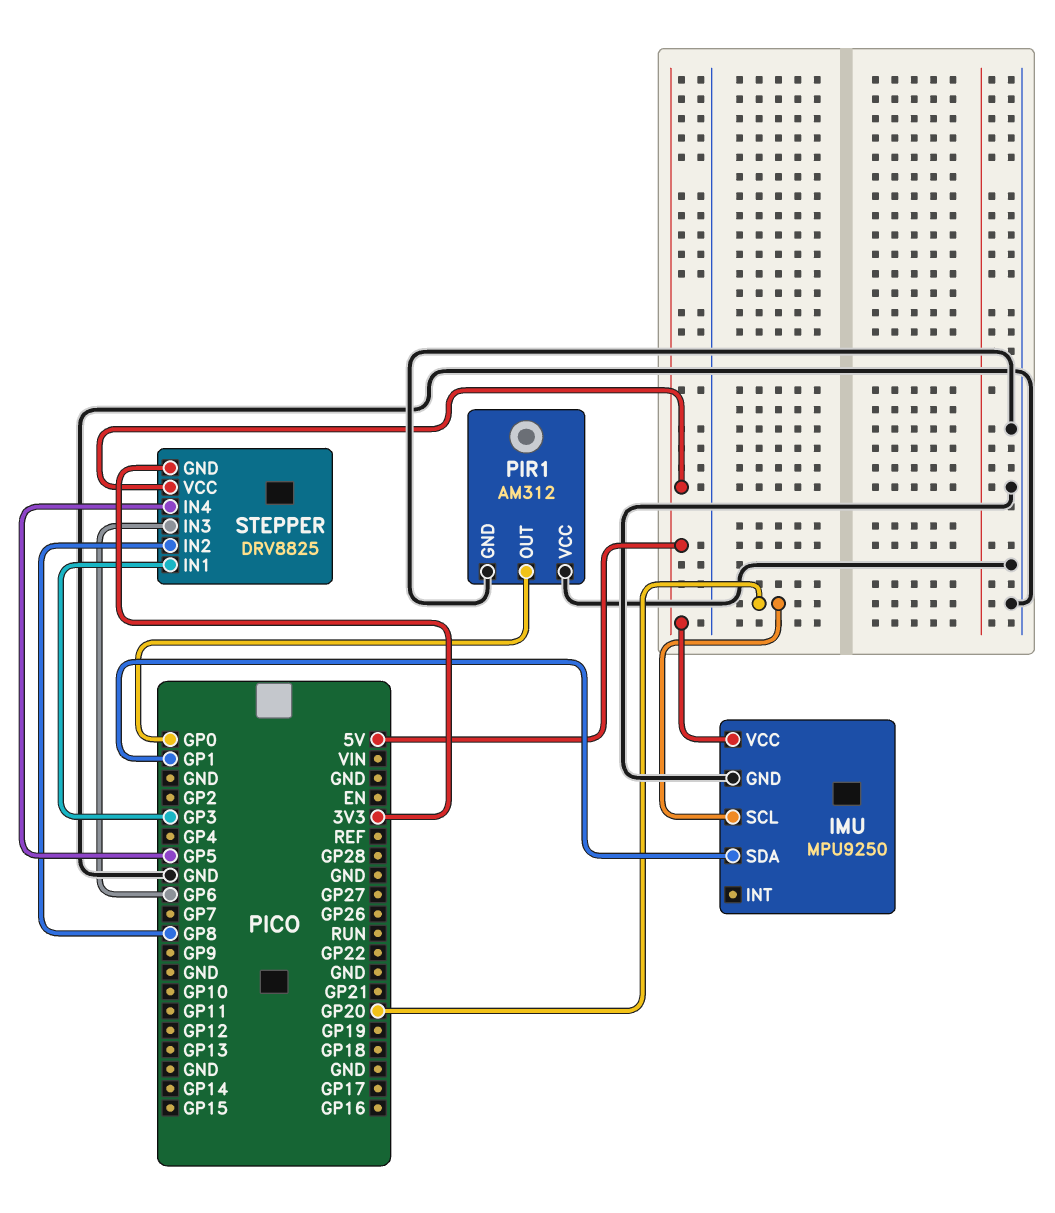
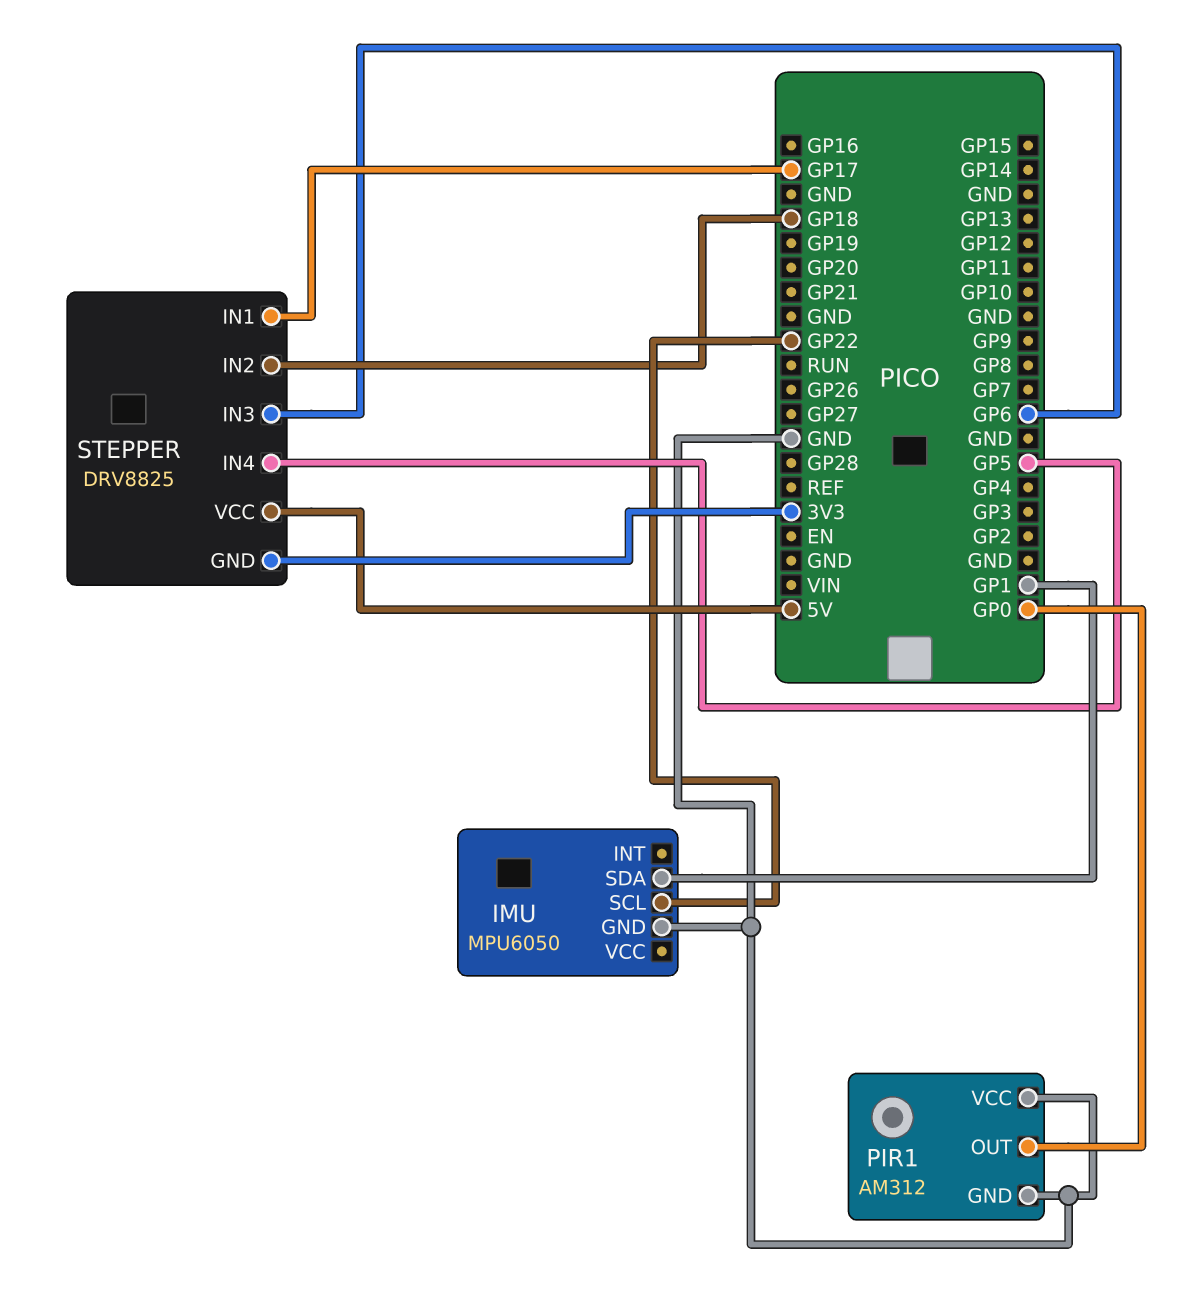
IMU: MPU9250 -> MPU6050
IMU pin SCL: GP20 -> GP22
IMU pin VCC: 5V -> none
STEPPER pin IN1: GP3 -> GP17
STEPPER pin IN2: GP8 -> GP18

